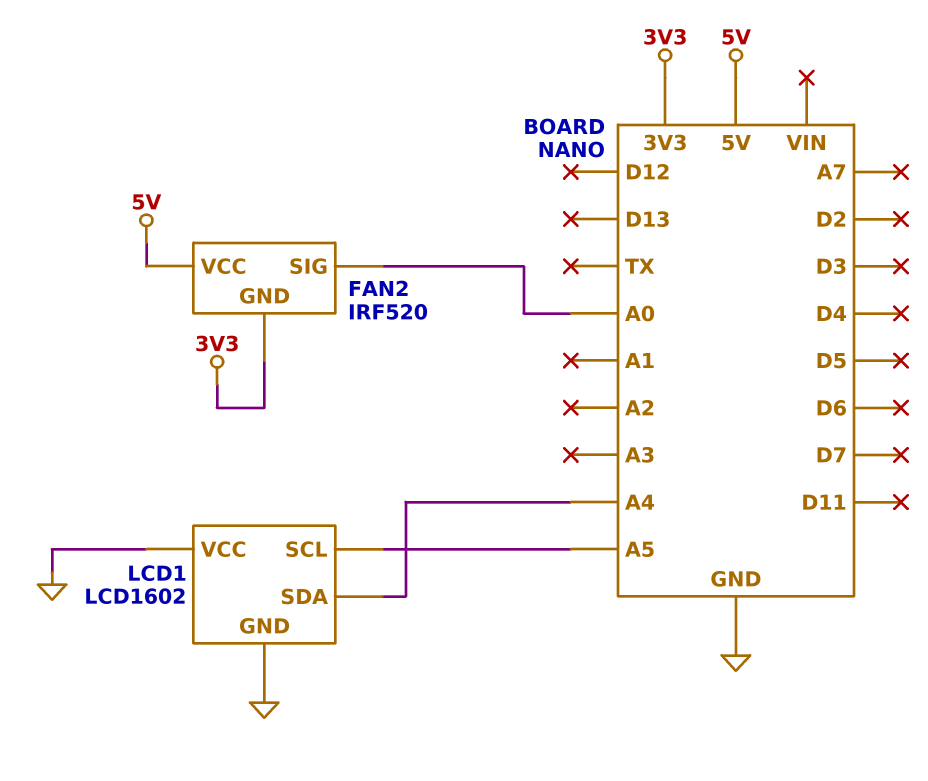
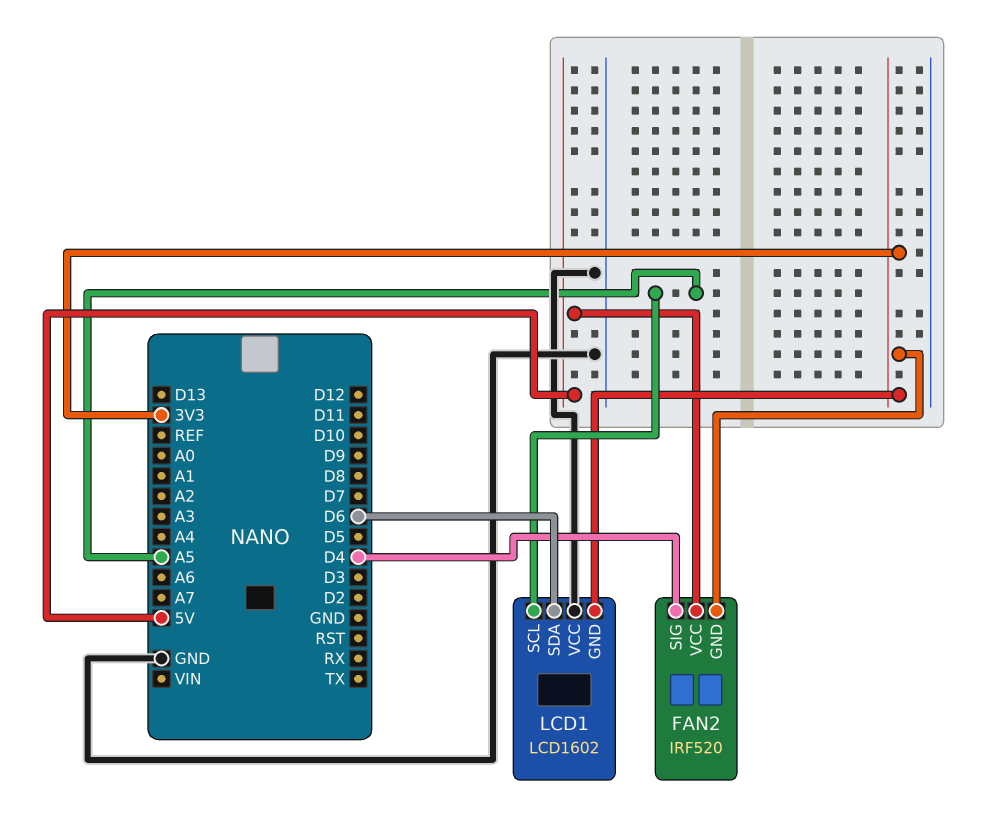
FAN2 pin SIG: A0 -> D4
LCD1 pin GND: GND -> 3V3
LCD1 pin SDA: A4 -> D6

